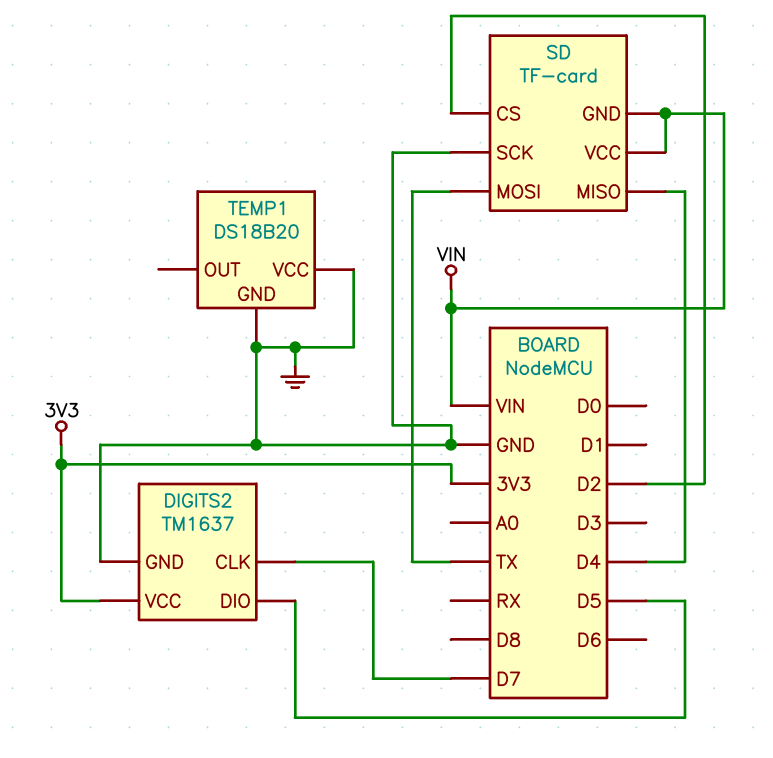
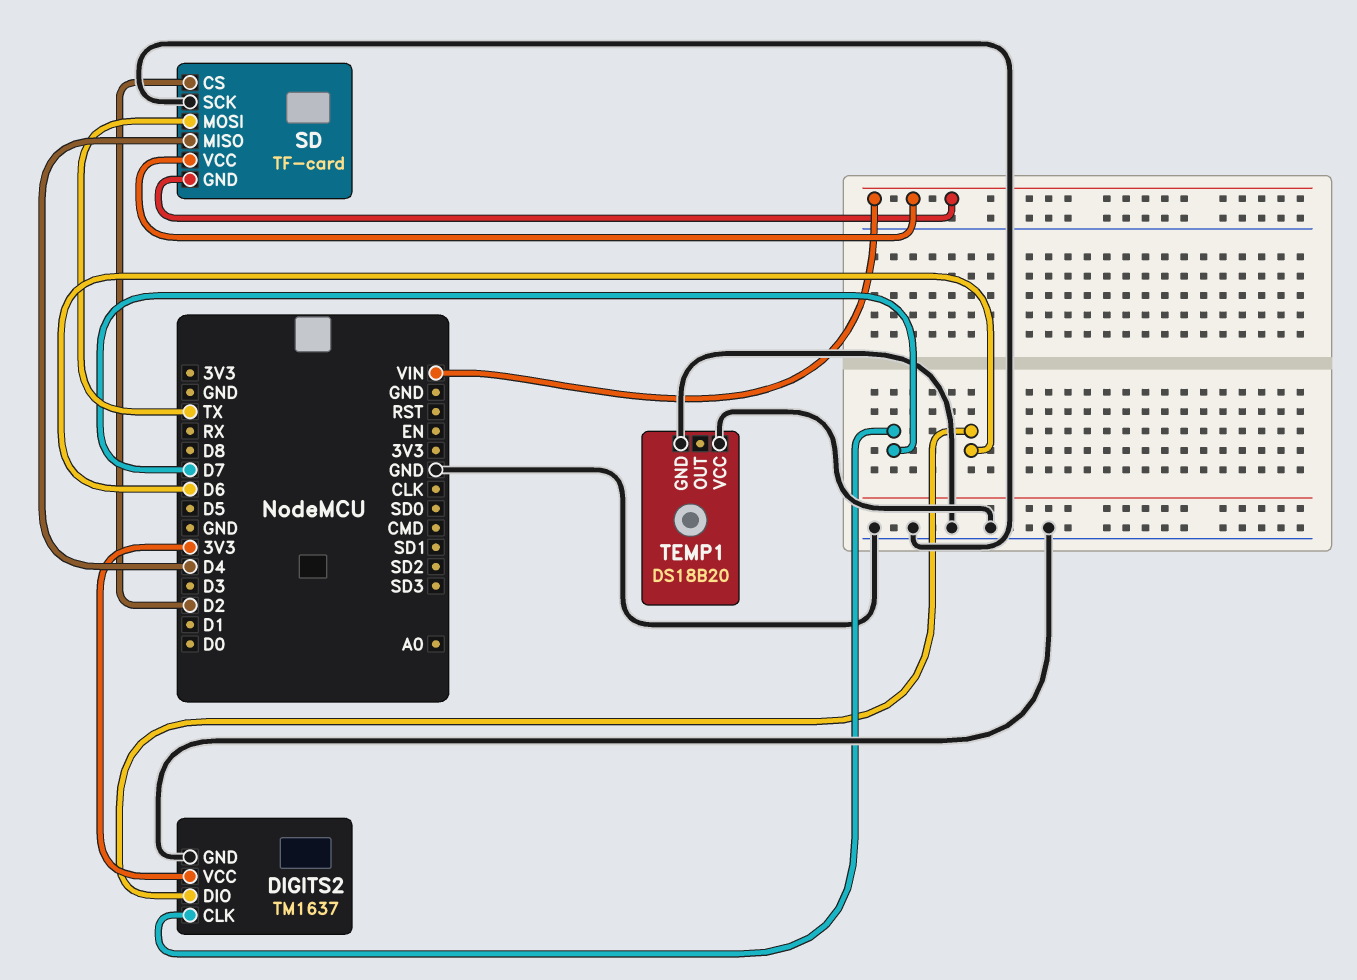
DIGITS2 pin DIO: D5 -> D6

